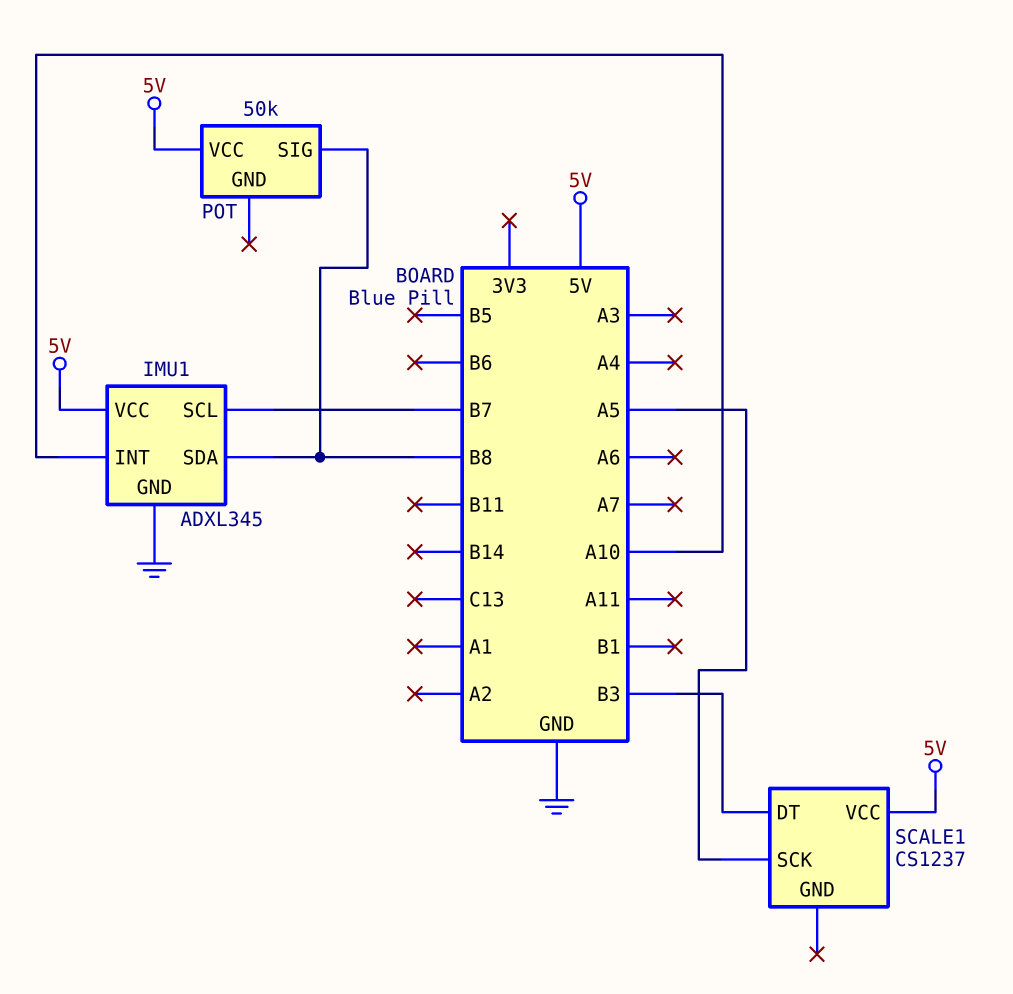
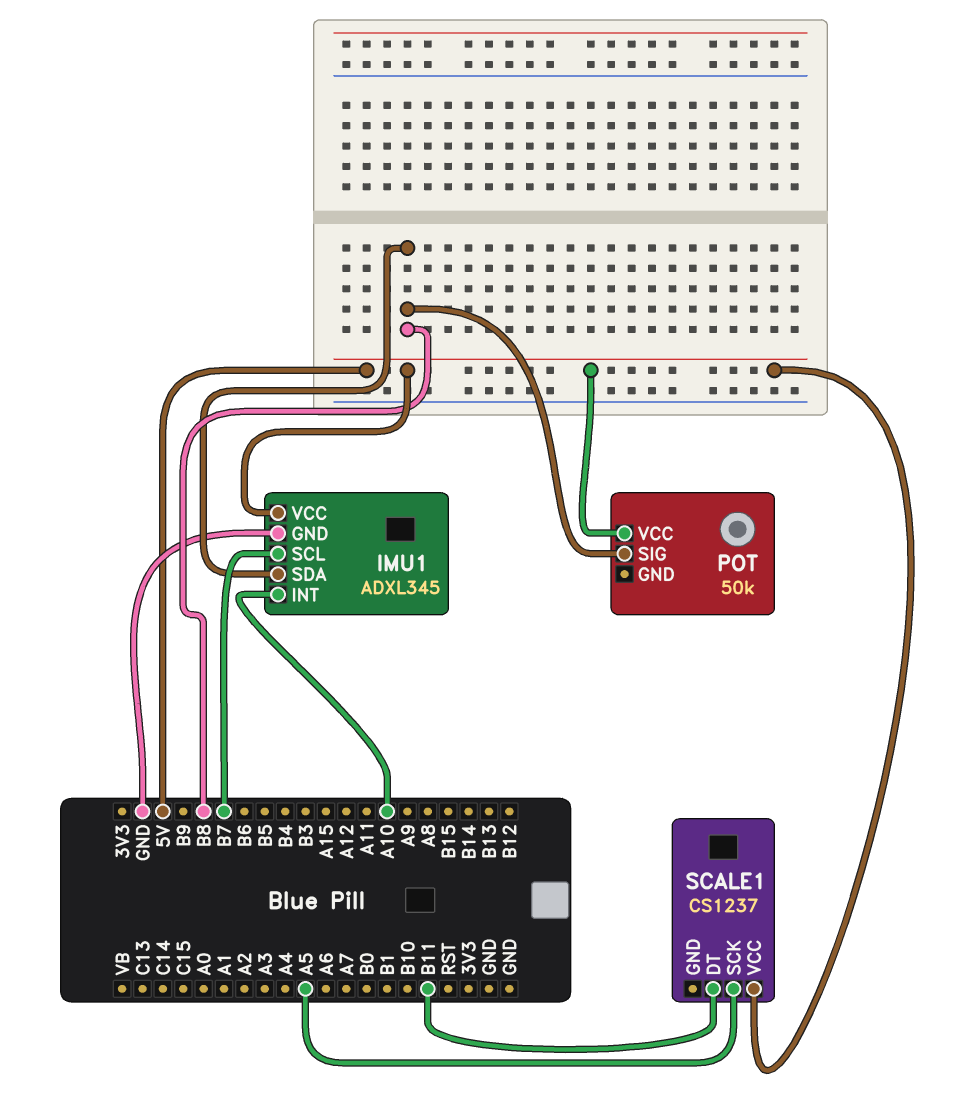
SCALE1 pin DT: B3 -> B11

